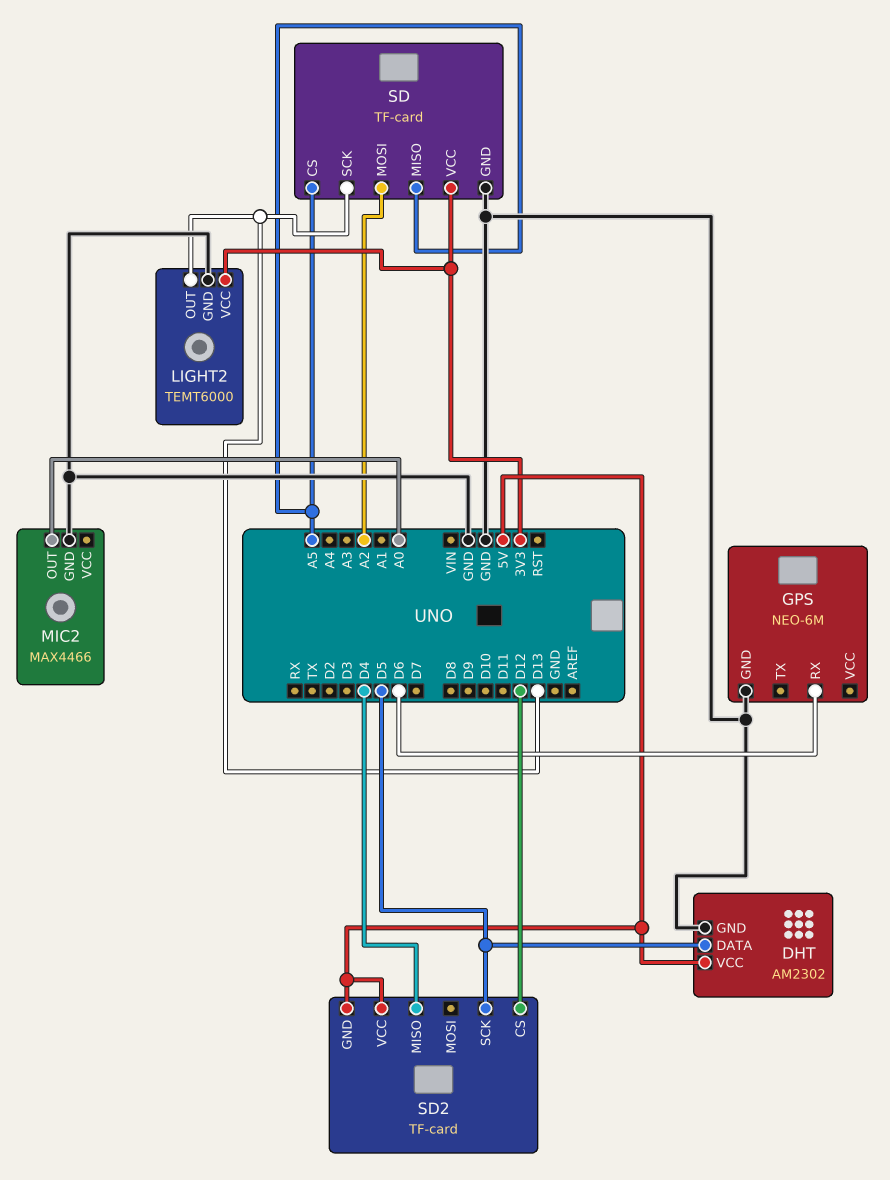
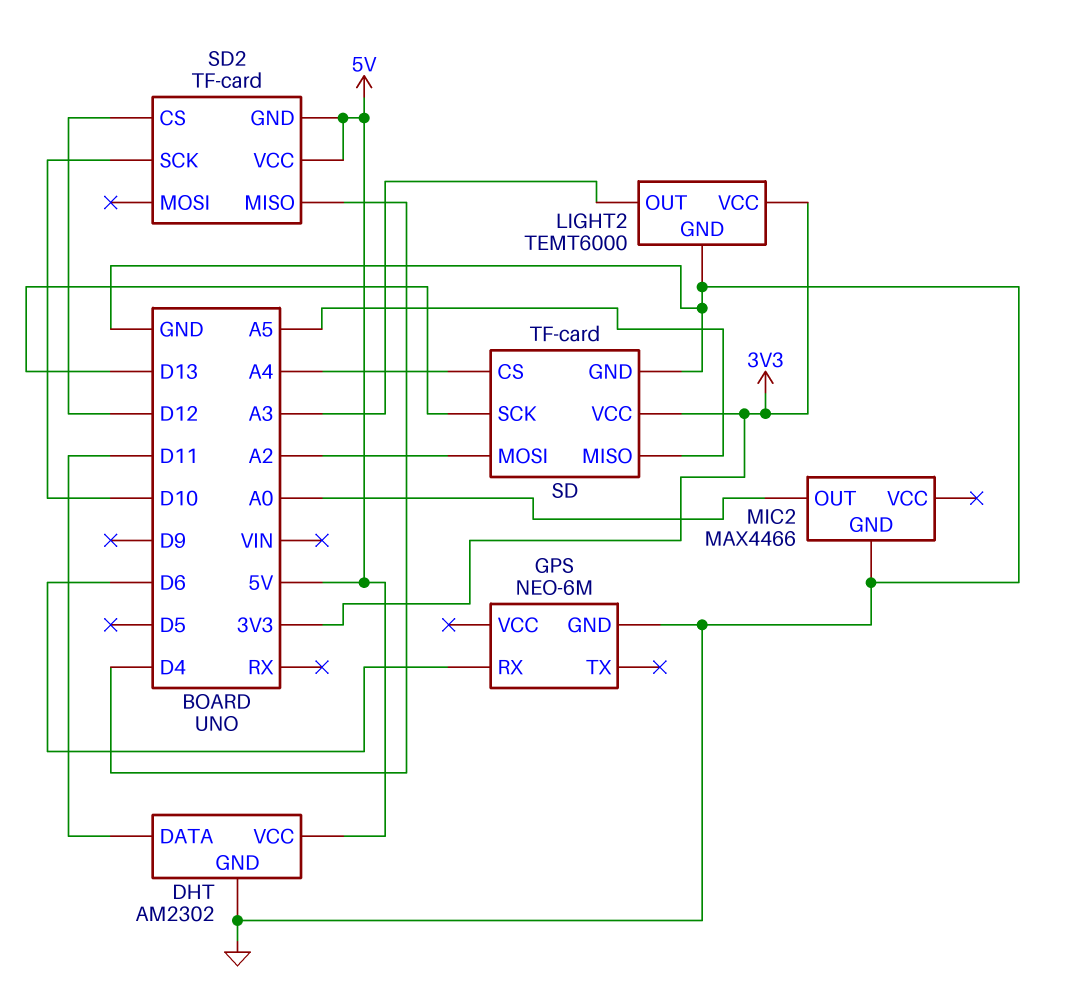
DHT pin DATA: D5 -> D11
LIGHT2 pin OUT: D13 -> A3
SD pin CS: A5 -> A4
SD2 pin SCK: D5 -> D10

